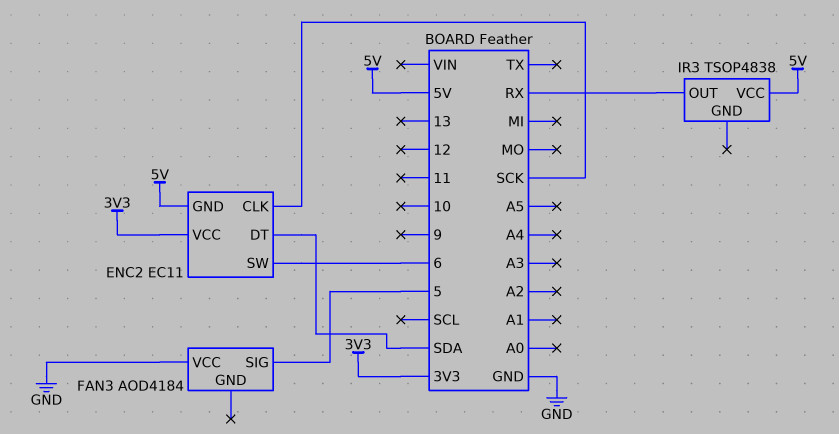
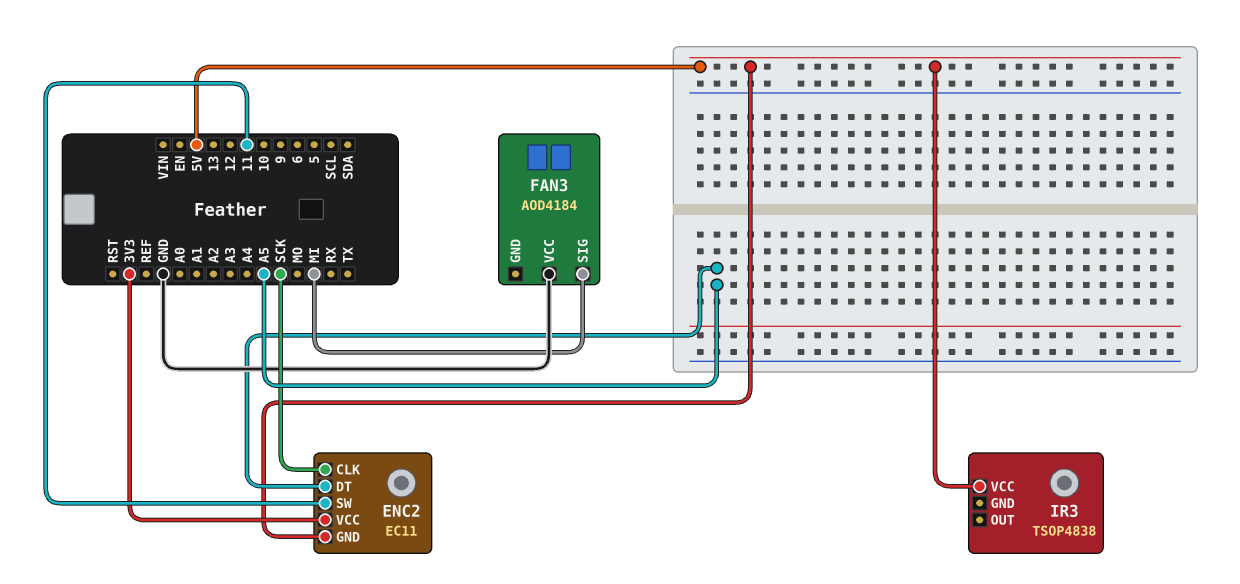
ENC2 pin DT: SDA -> A5
ENC2 pin SW: 6 -> 11
FAN3 pin SIG: 5 -> MI
IR3 pin OUT: RX -> none

